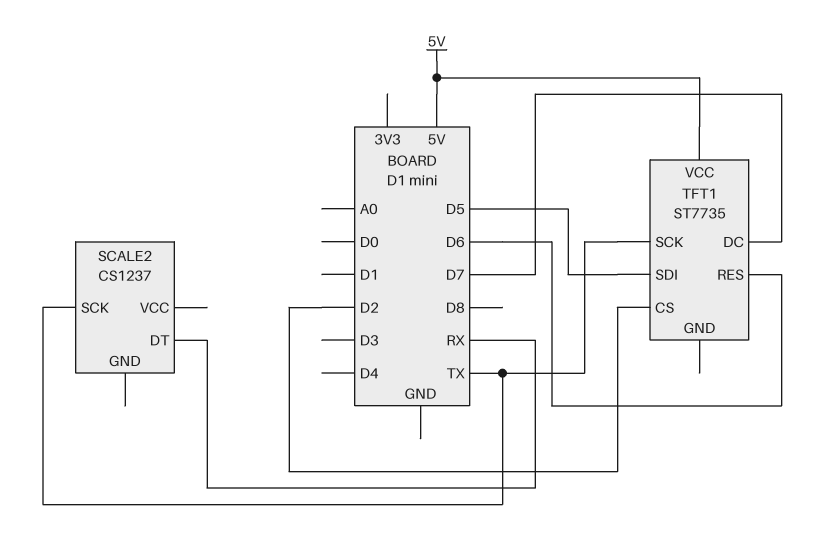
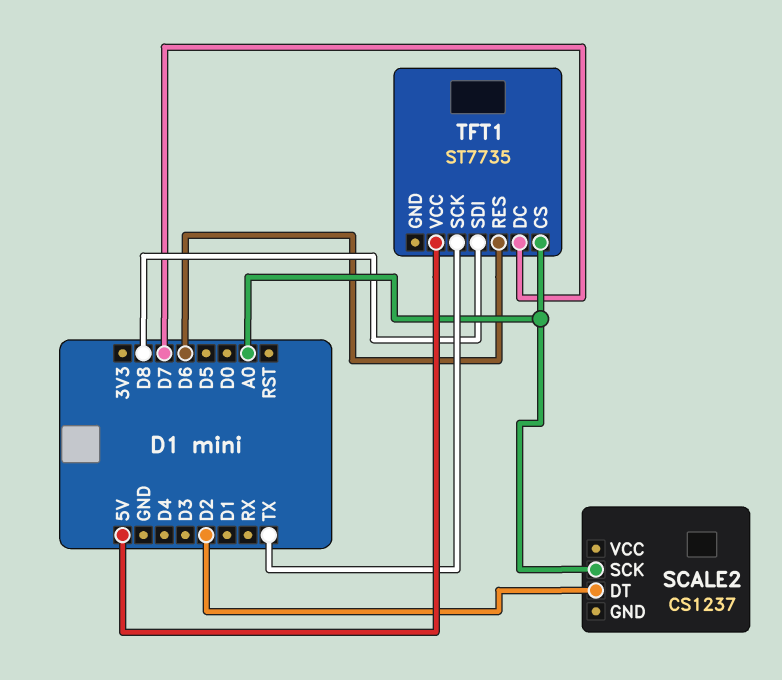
SCALE2 pin DT: RX -> D2
SCALE2 pin SCK: TX -> A0
TFT1 pin CS: D2 -> A0
TFT1 pin SDI: D5 -> D8

